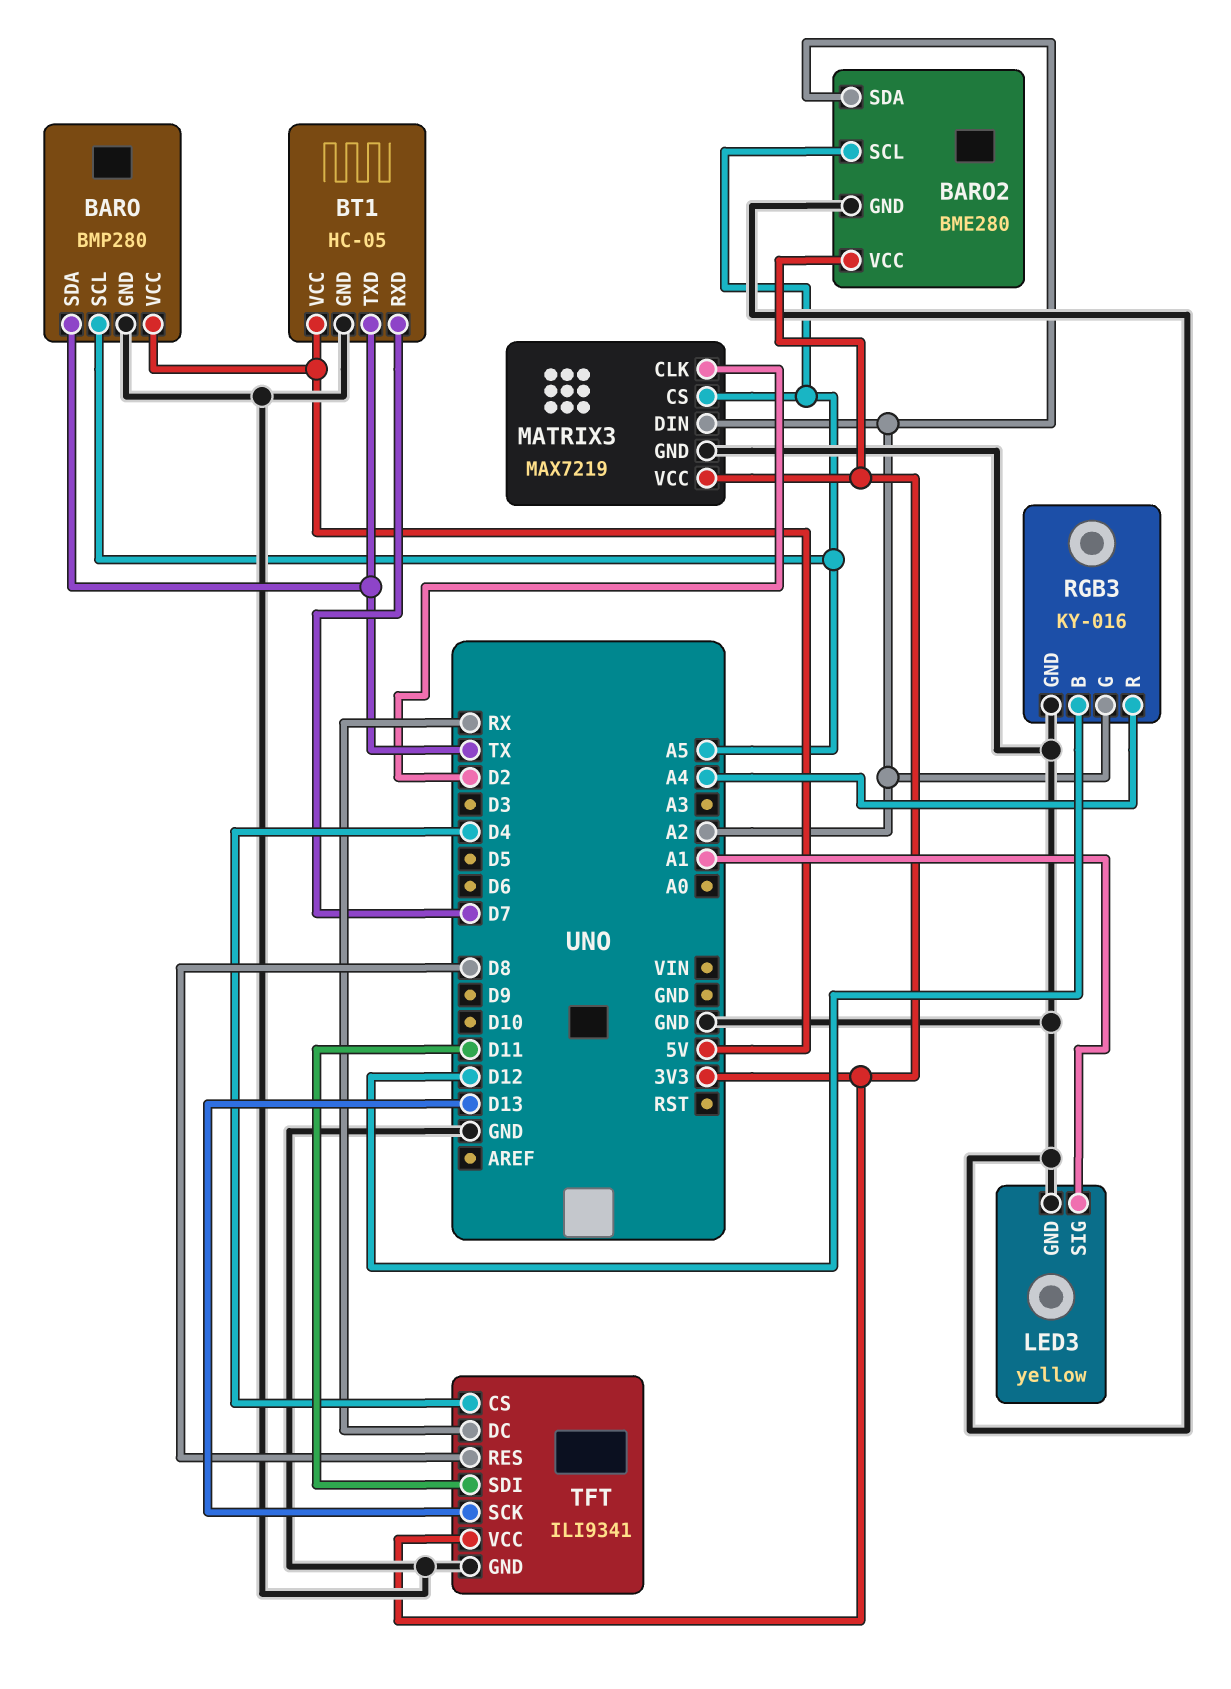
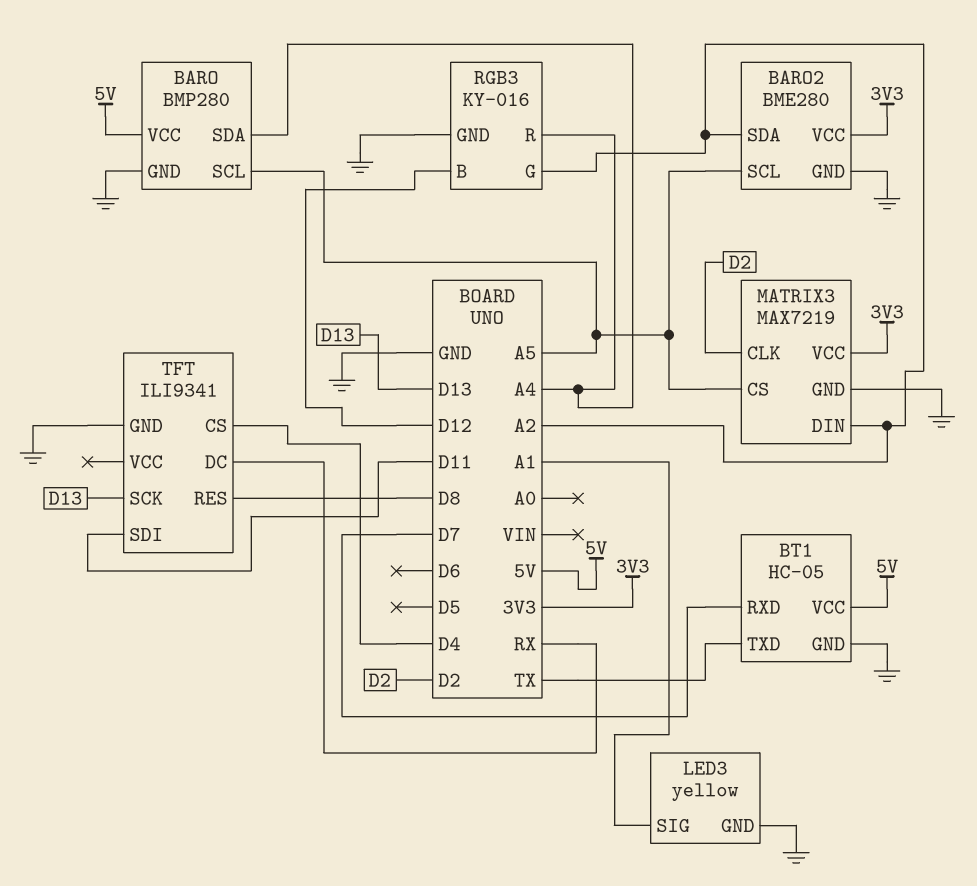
BARO pin SDA: TX -> A4
TFT pin VCC: 3V3 -> none

